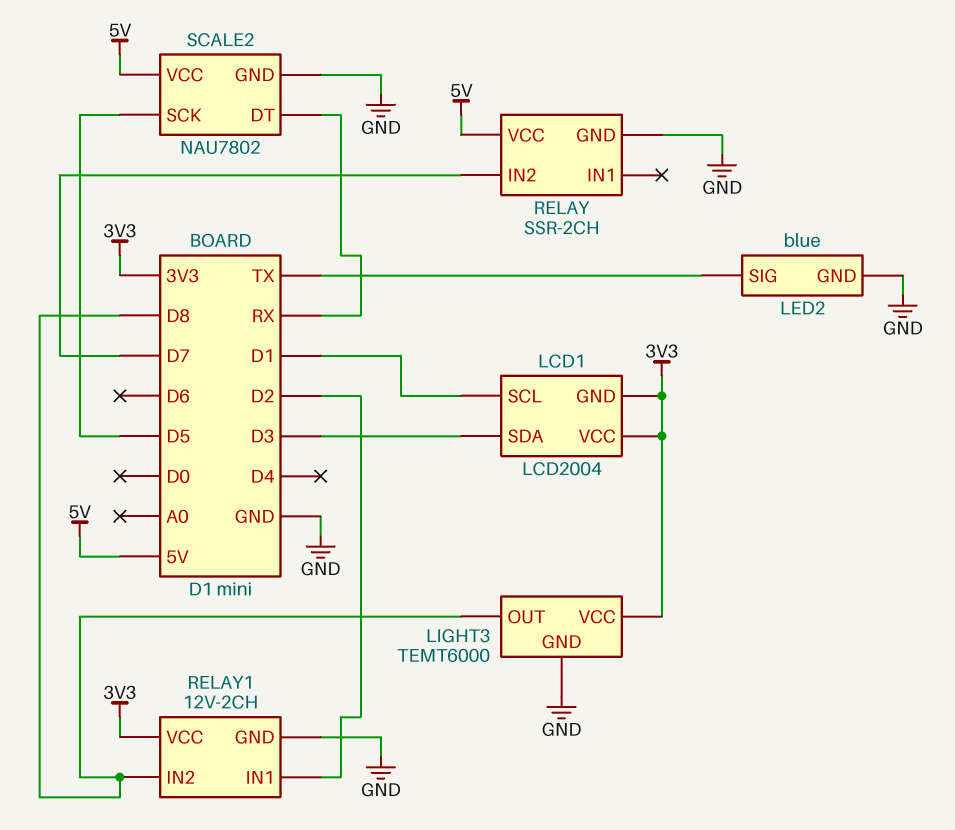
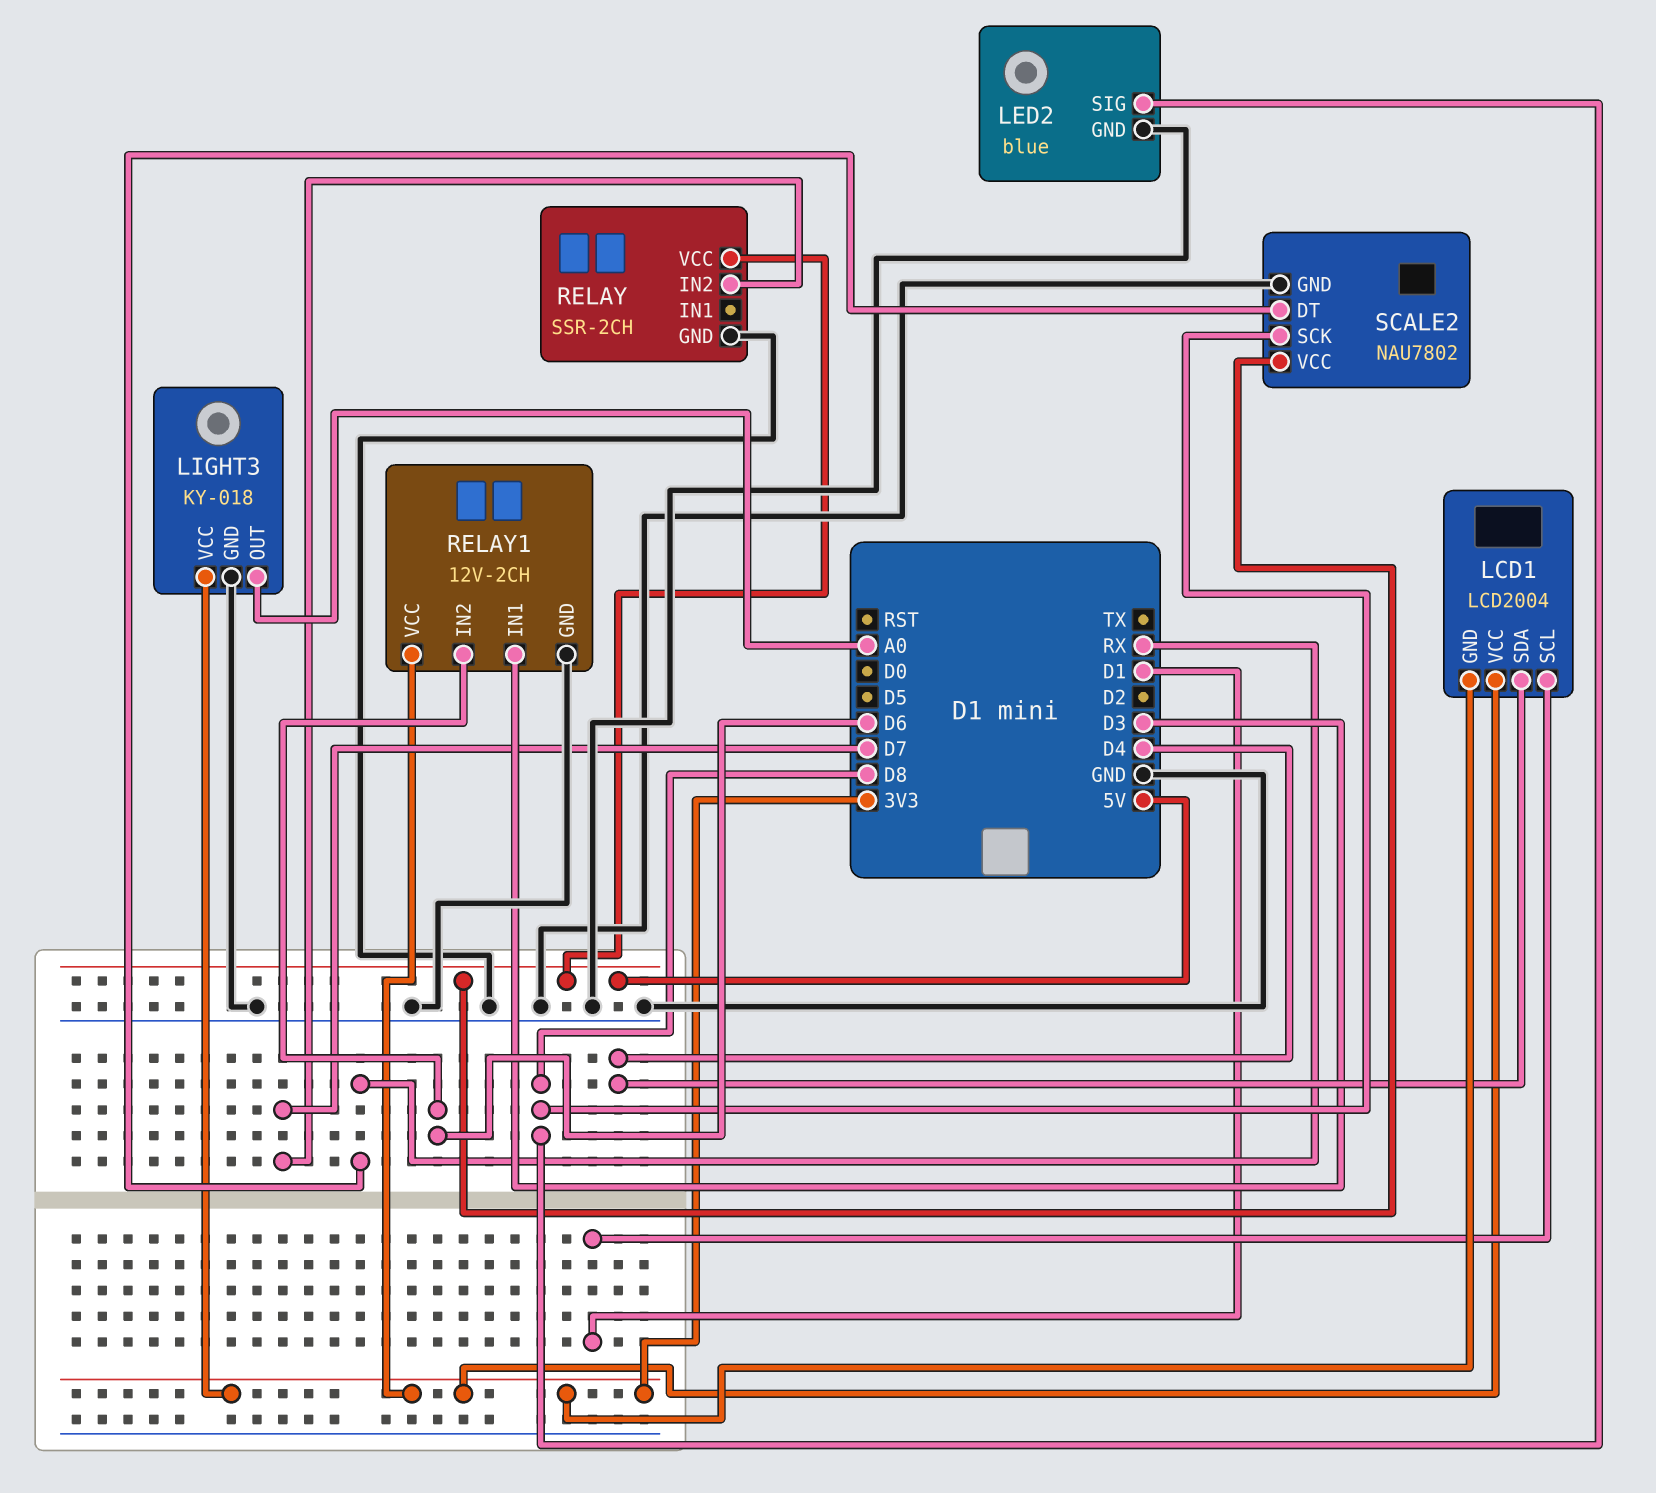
LCD1 pin SDA: D3 -> D4
LED2 pin SIG: TX -> D8
LIGHT3: TEMT6000 -> KY-018
LIGHT3 pin OUT: D8 -> A0
RELAY1 pin IN1: D2 -> D3
RELAY1 pin IN2: D8 -> D6
SCALE2 pin SCK: D5 -> D8

